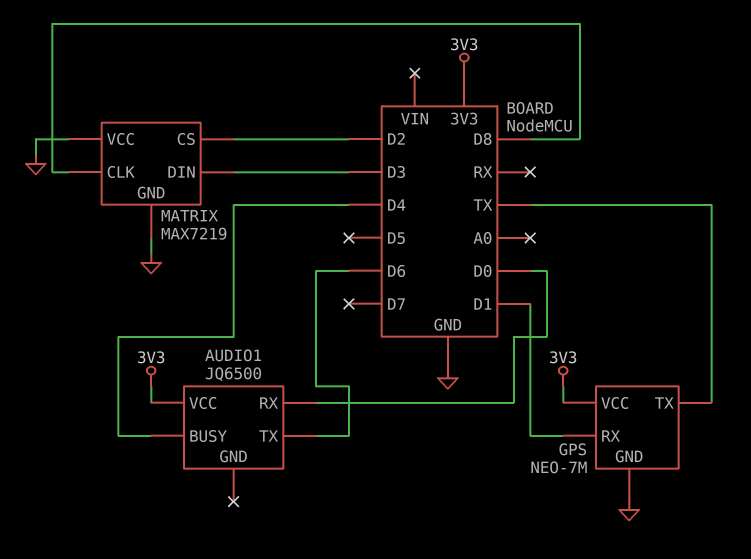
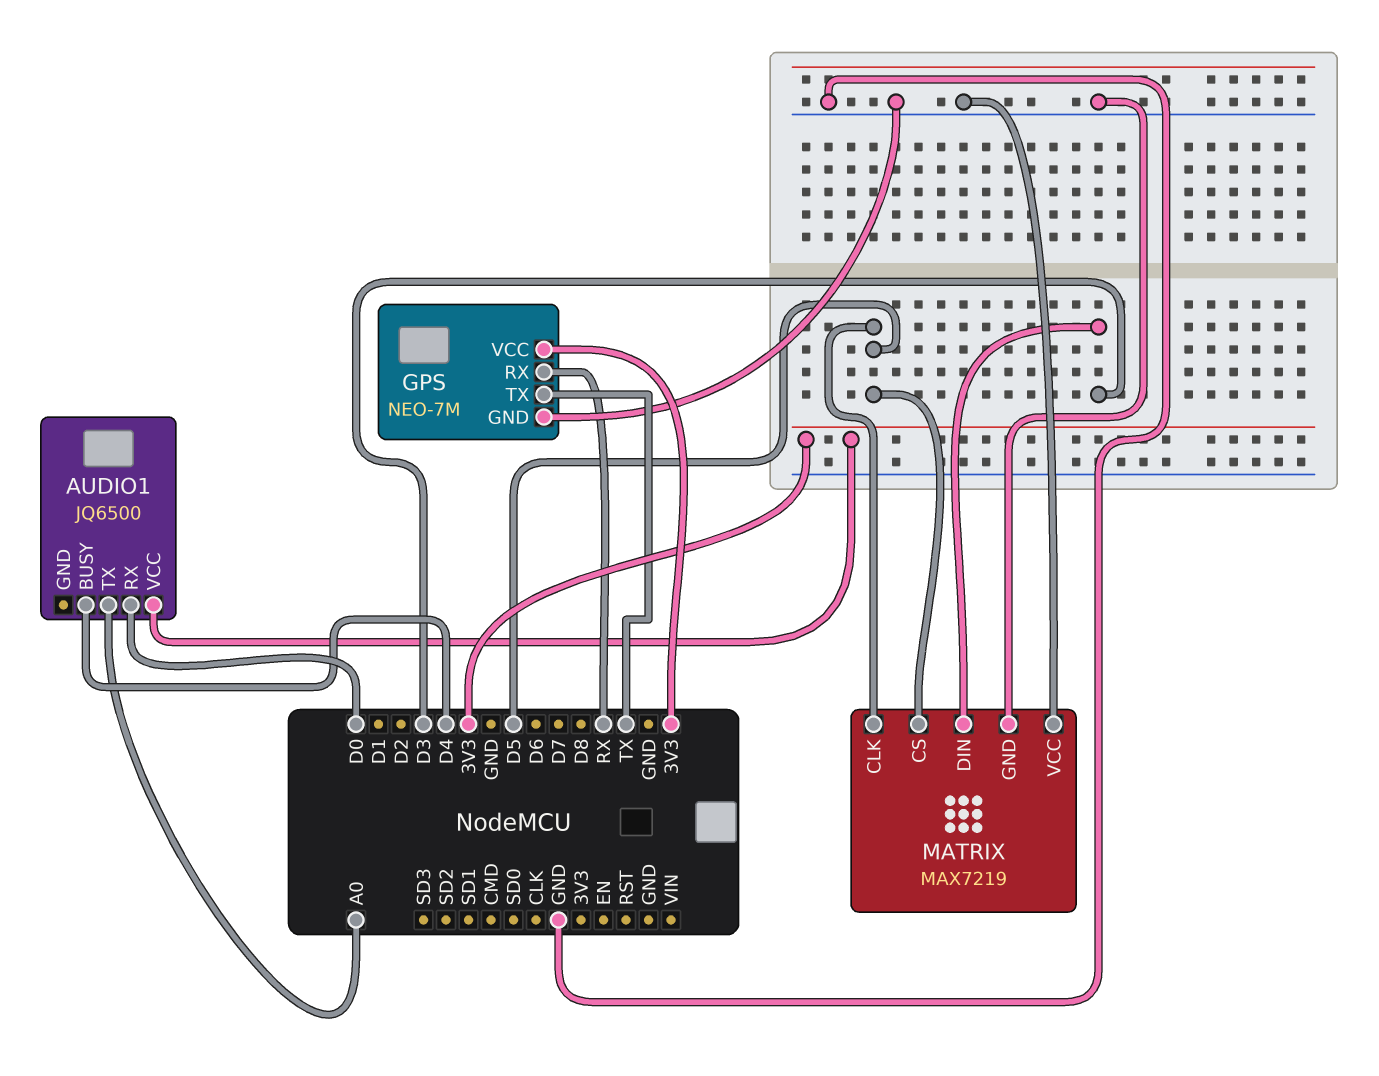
AUDIO1 pin TX: D6 -> A0
GPS pin RX: D1 -> RX
MATRIX pin CLK: D8 -> D5
MATRIX pin CS: D2 -> D5

